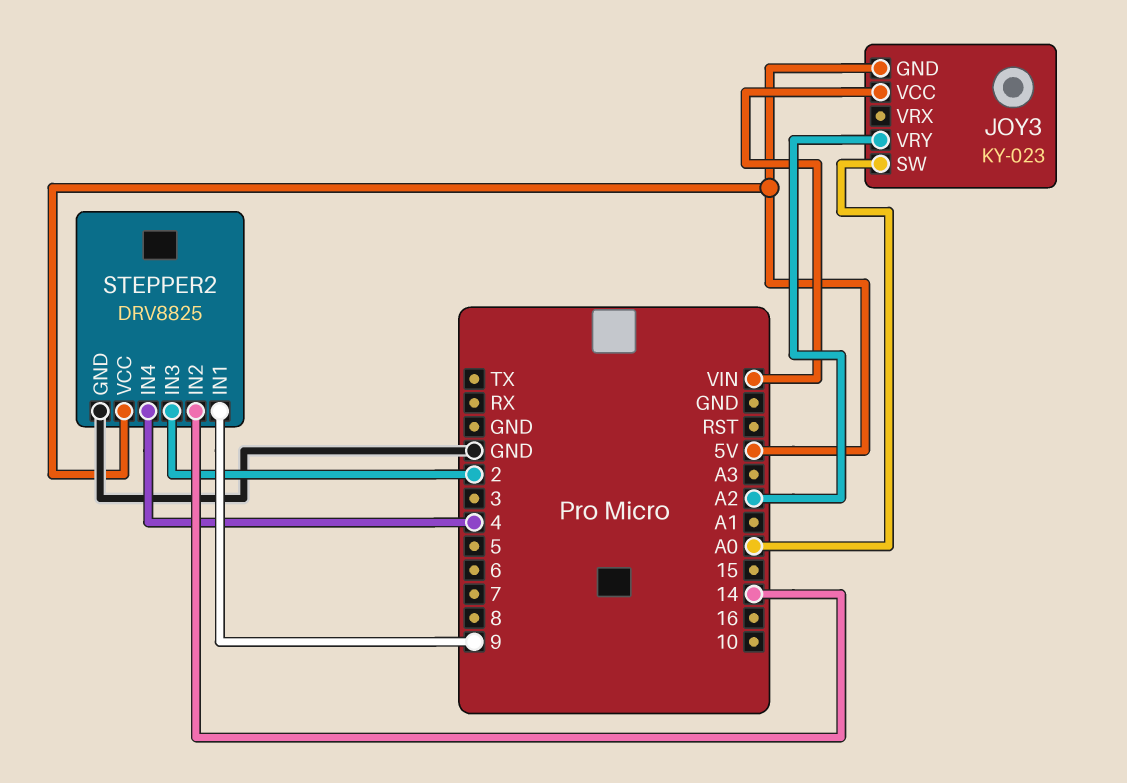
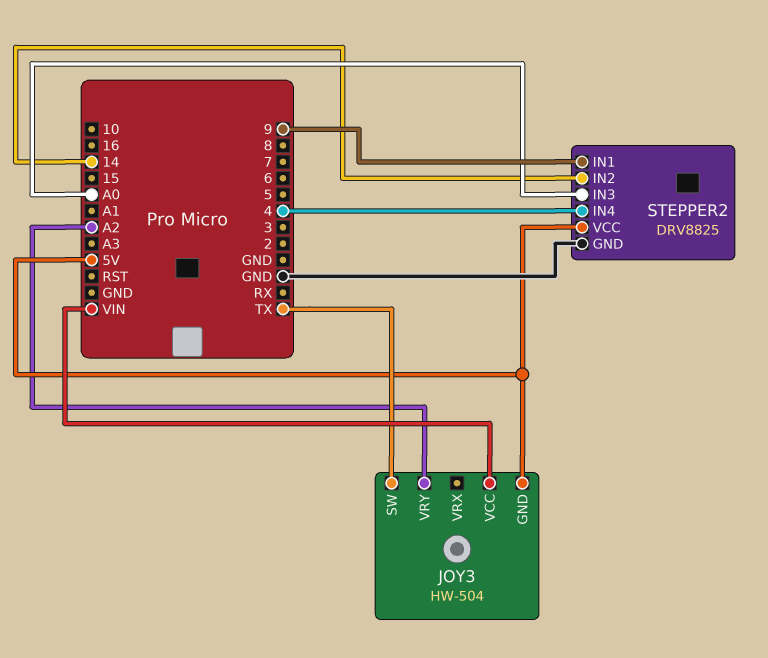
JOY3: KY-023 -> HW-504
JOY3 pin SW: A0 -> TX
STEPPER2 pin IN3: 2 -> A0

